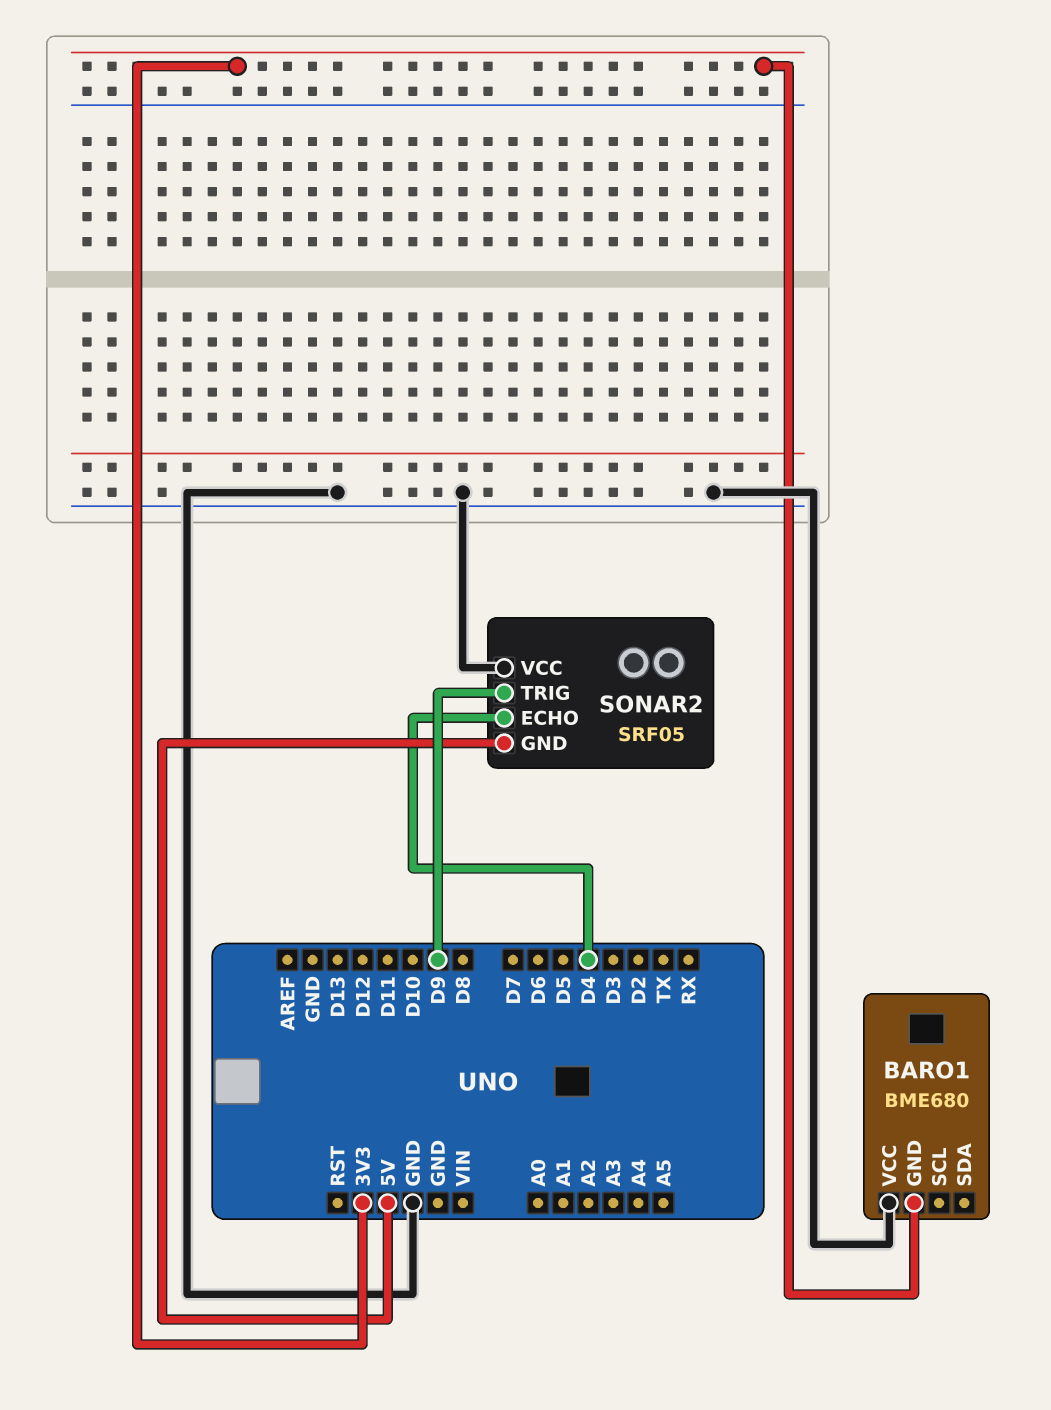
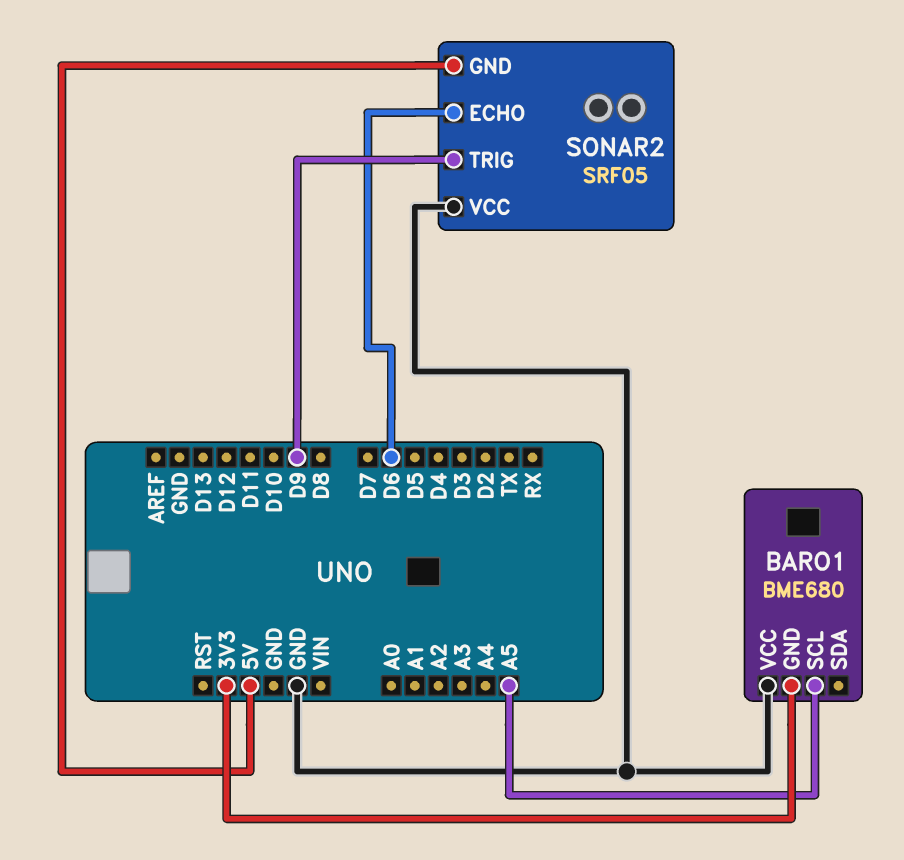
BARO1 pin SCL: none -> A5
SONAR2 pin ECHO: D4 -> D6

